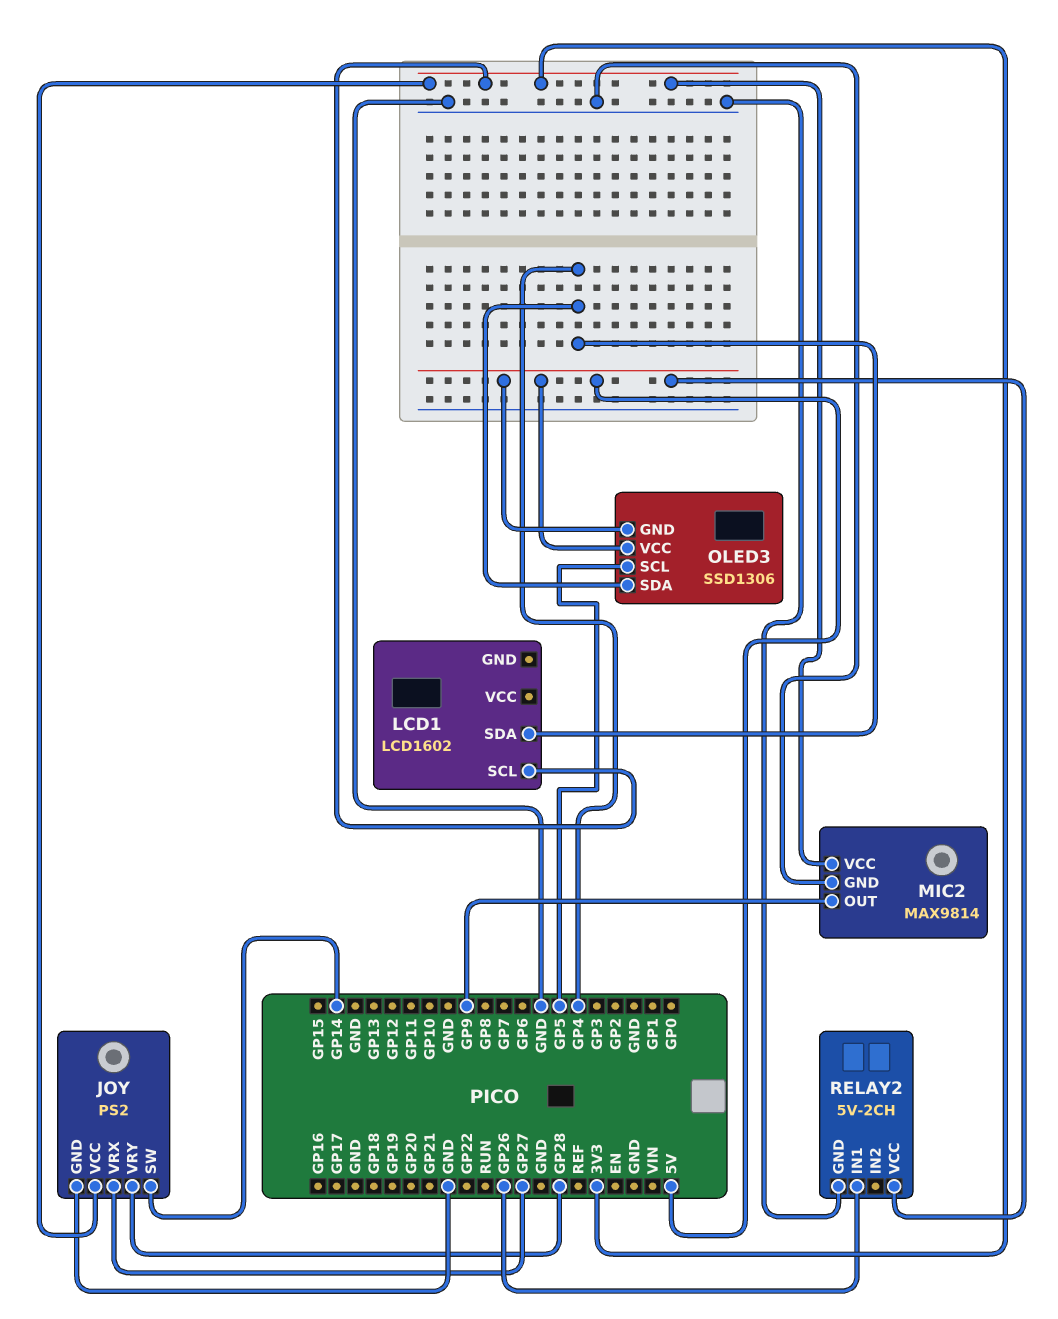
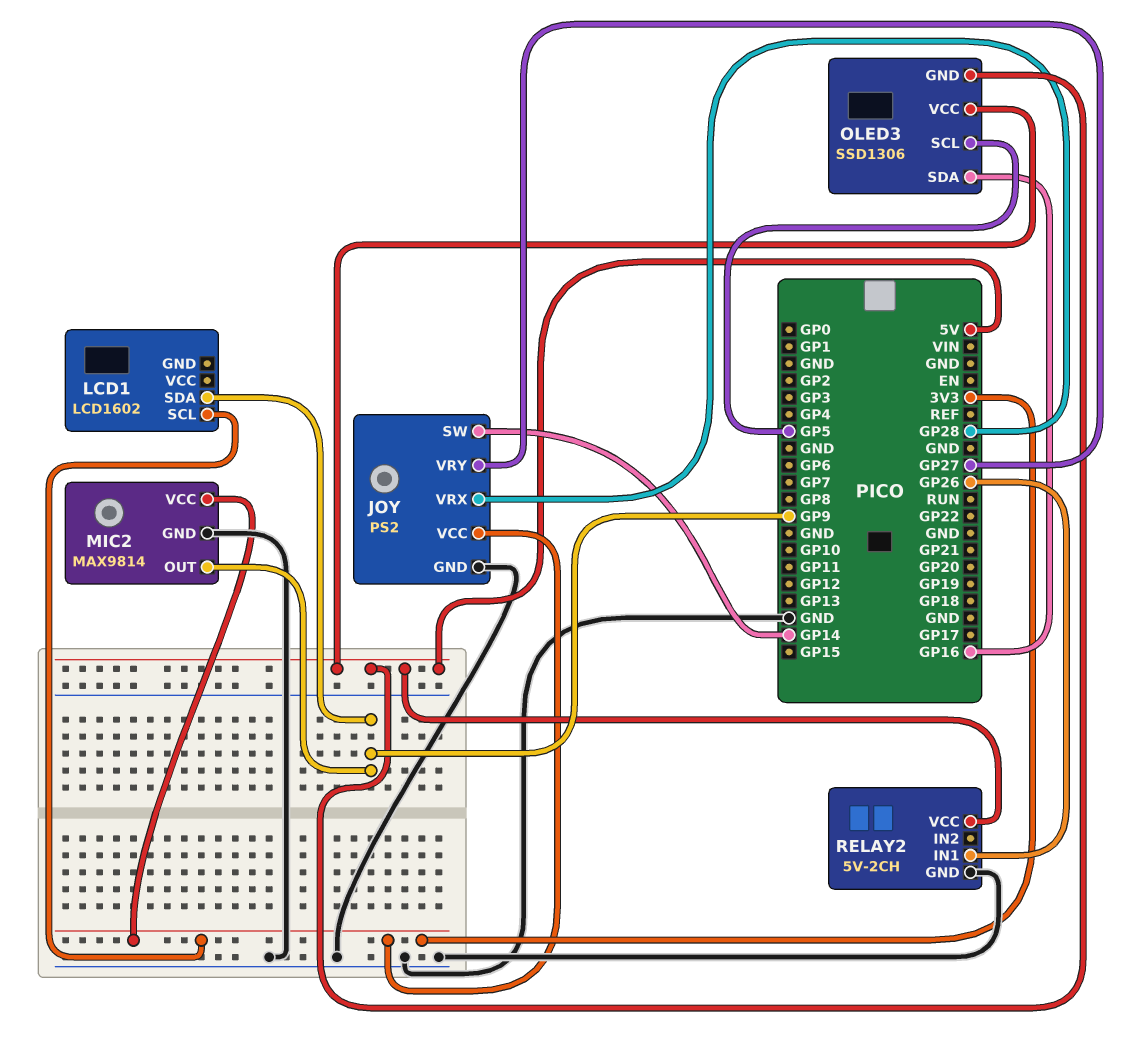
JOY pin VRX: GP27 -> GP28
JOY pin VRY: GP28 -> GP27
LCD1 pin SDA: GP4 -> GP9
OLED3 pin SDA: GP4 -> GP16

